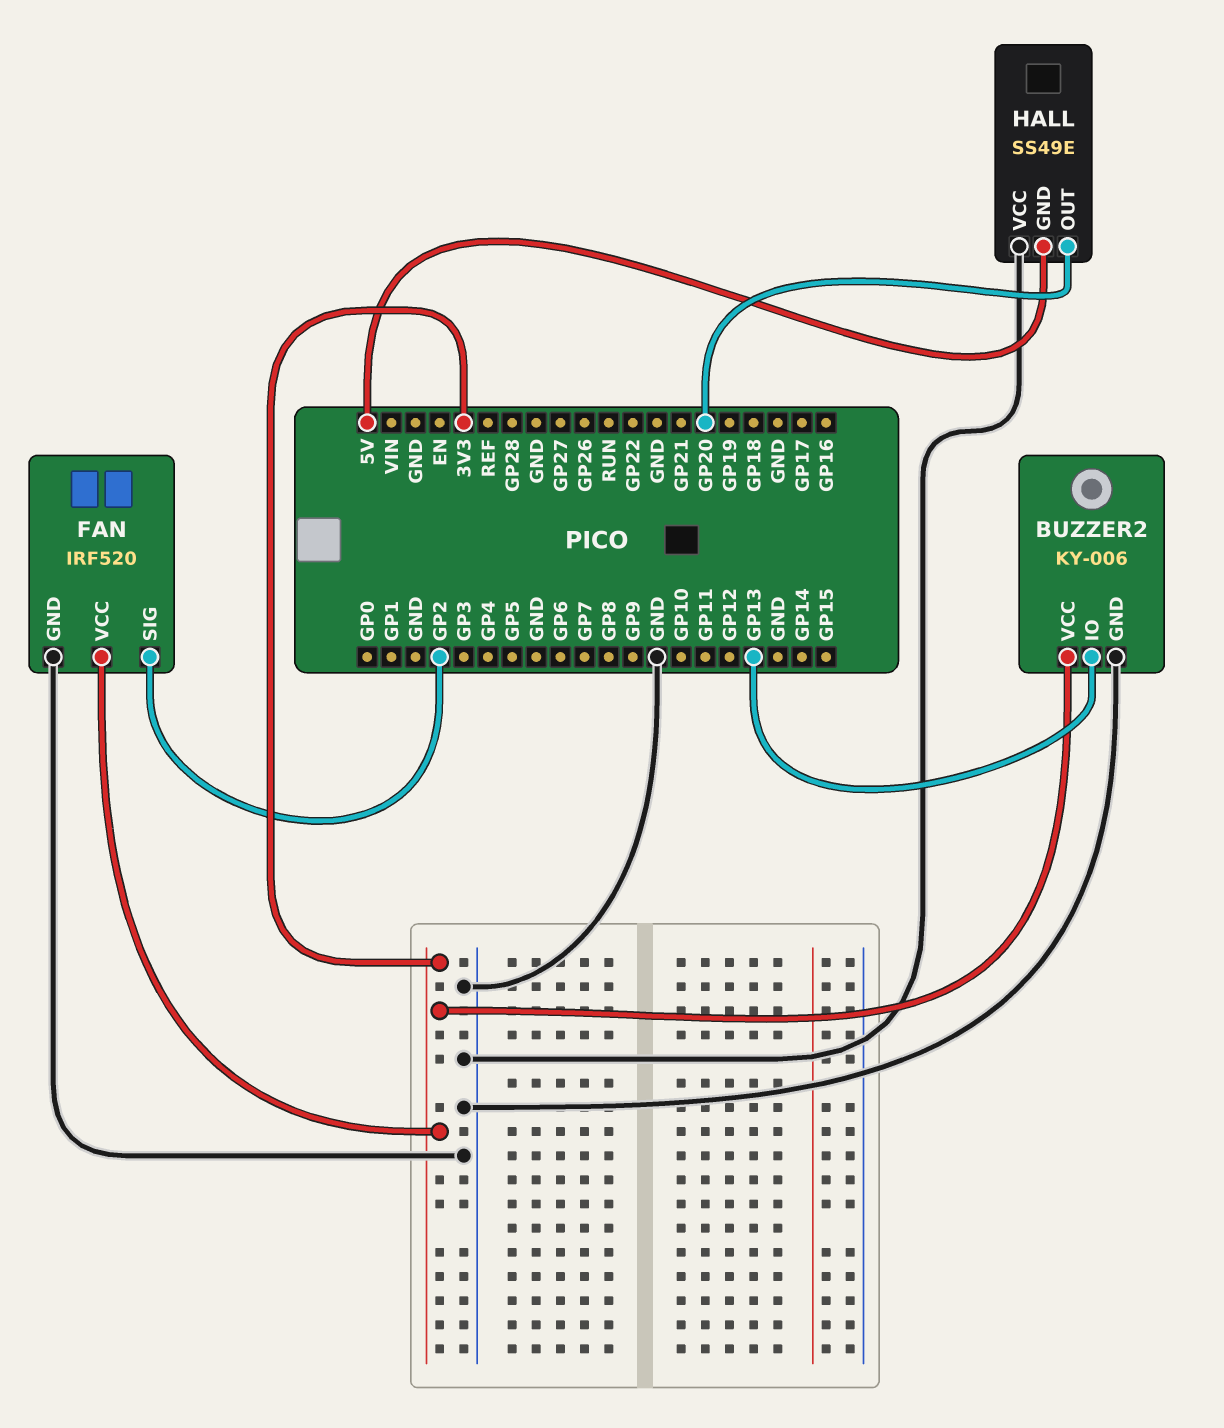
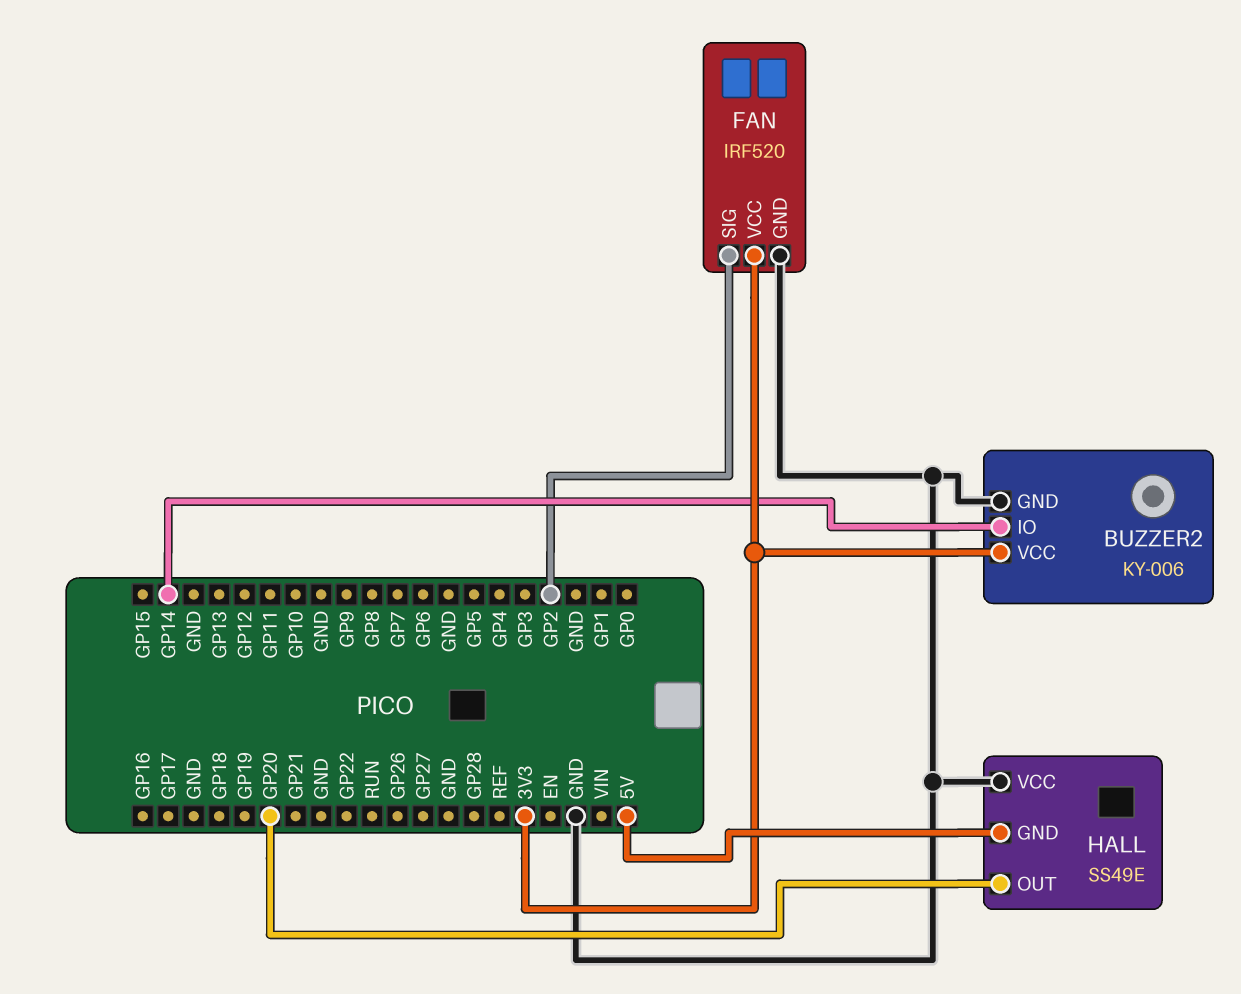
BUZZER2 pin IO: GP13 -> GP14

